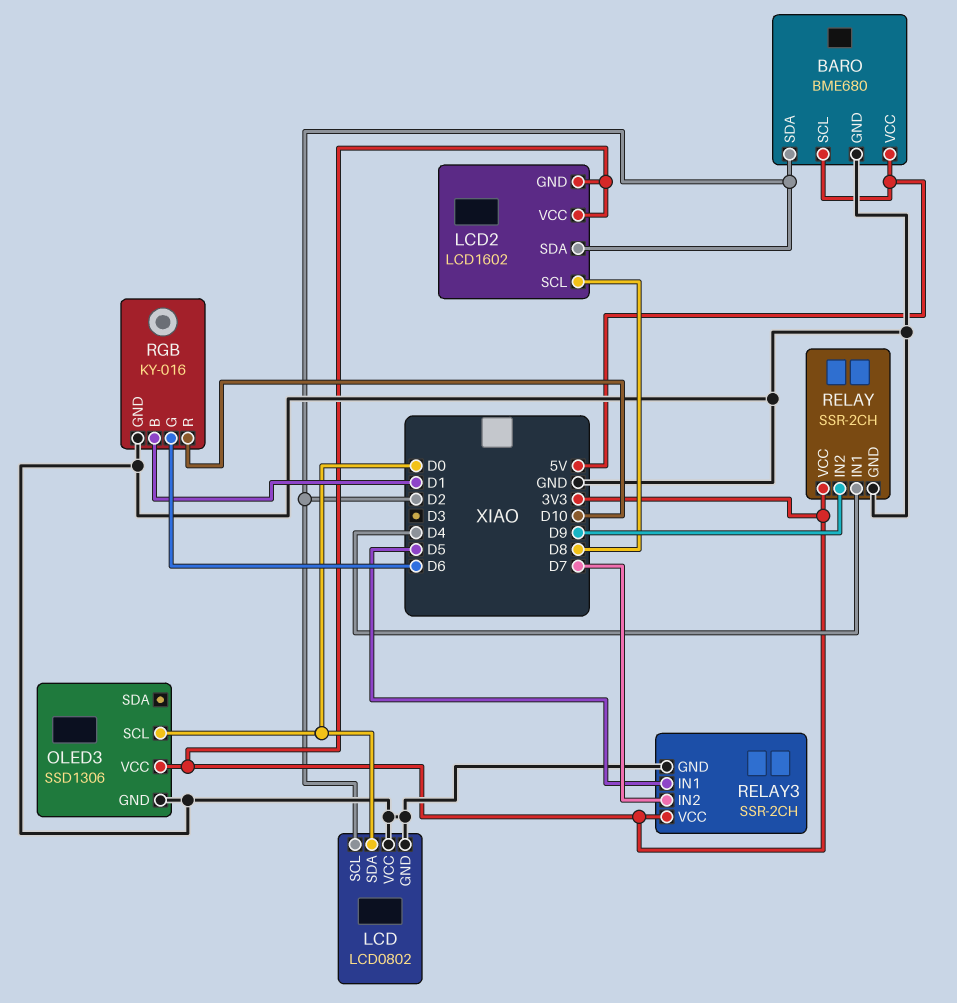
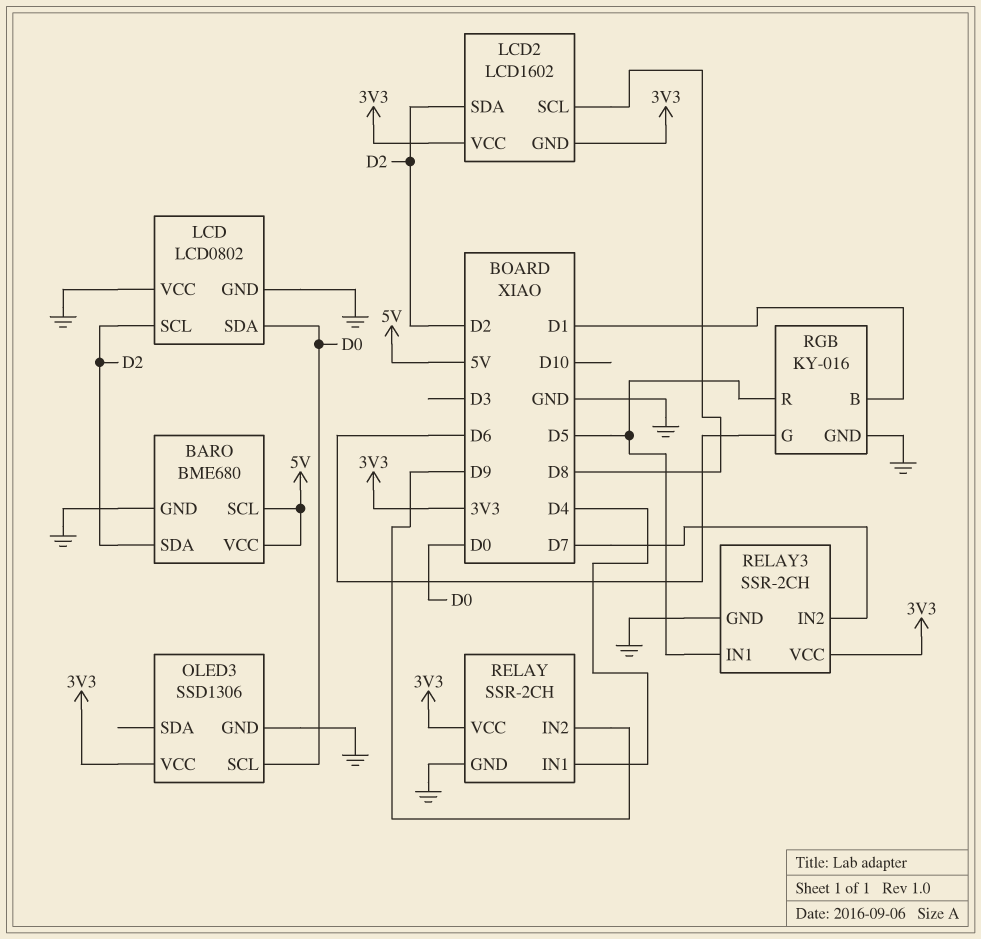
RGB pin R: D10 -> D5

